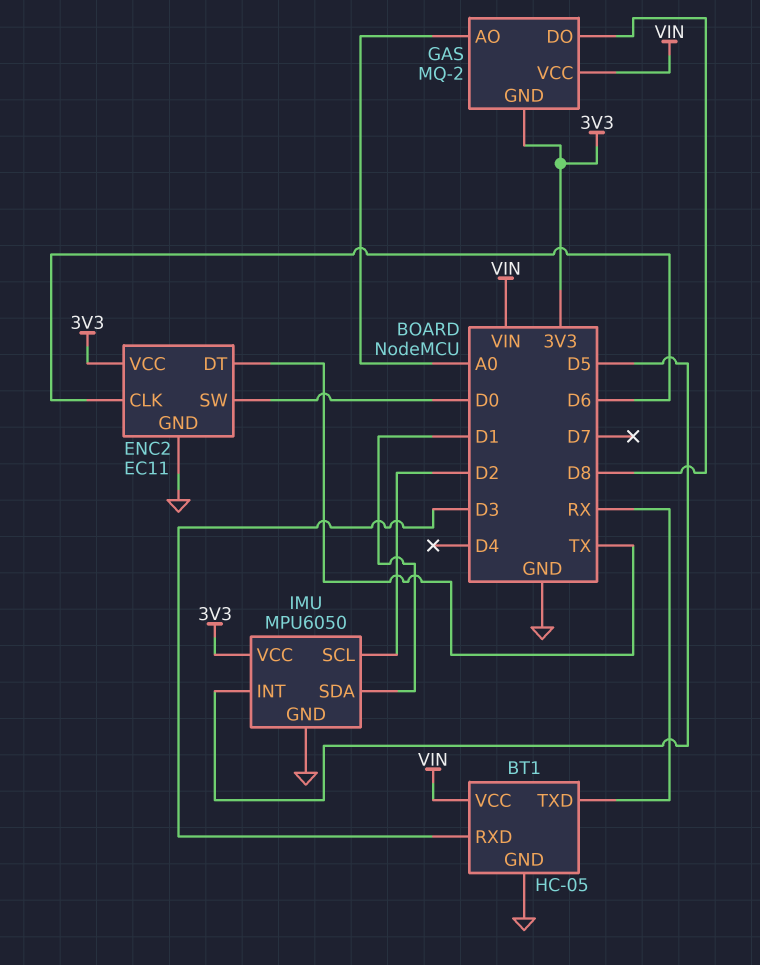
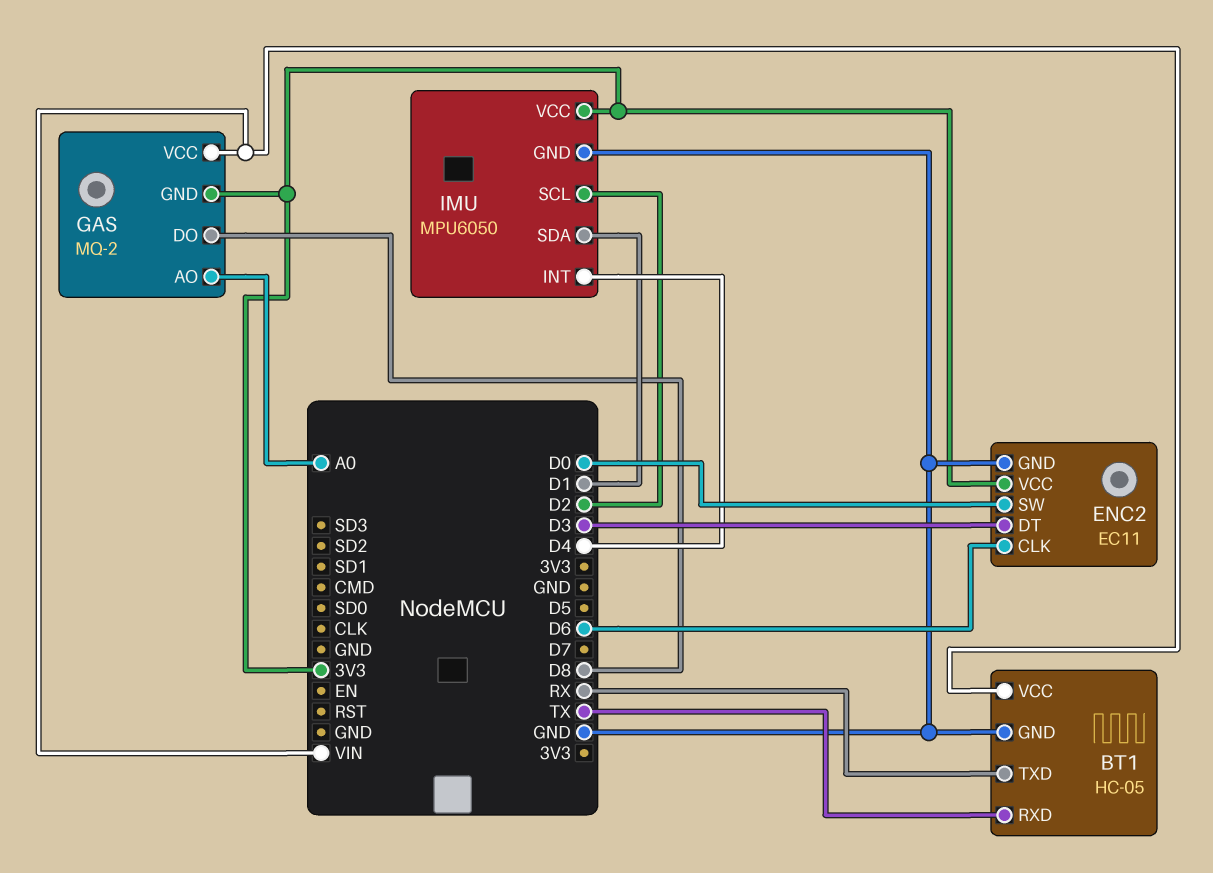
BT1 pin RXD: D3 -> TX
ENC2 pin DT: TX -> D3
IMU pin INT: D5 -> D4

